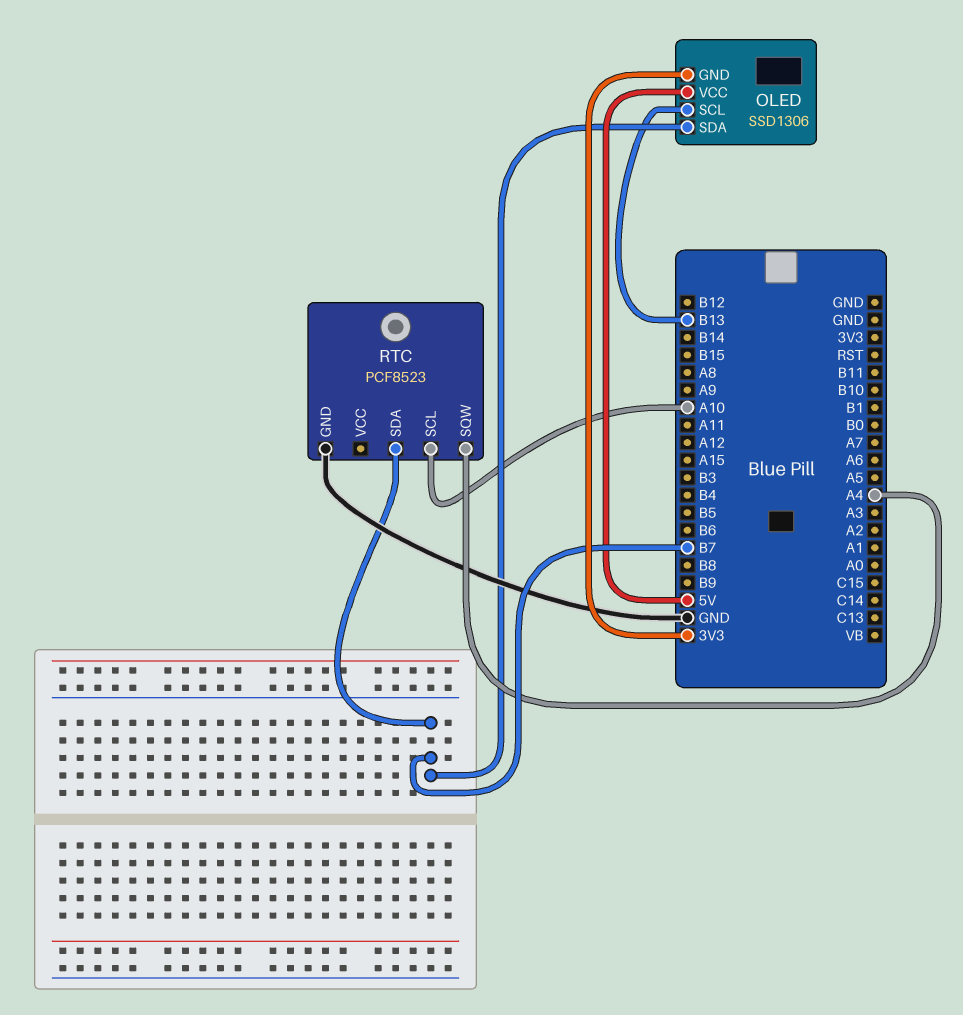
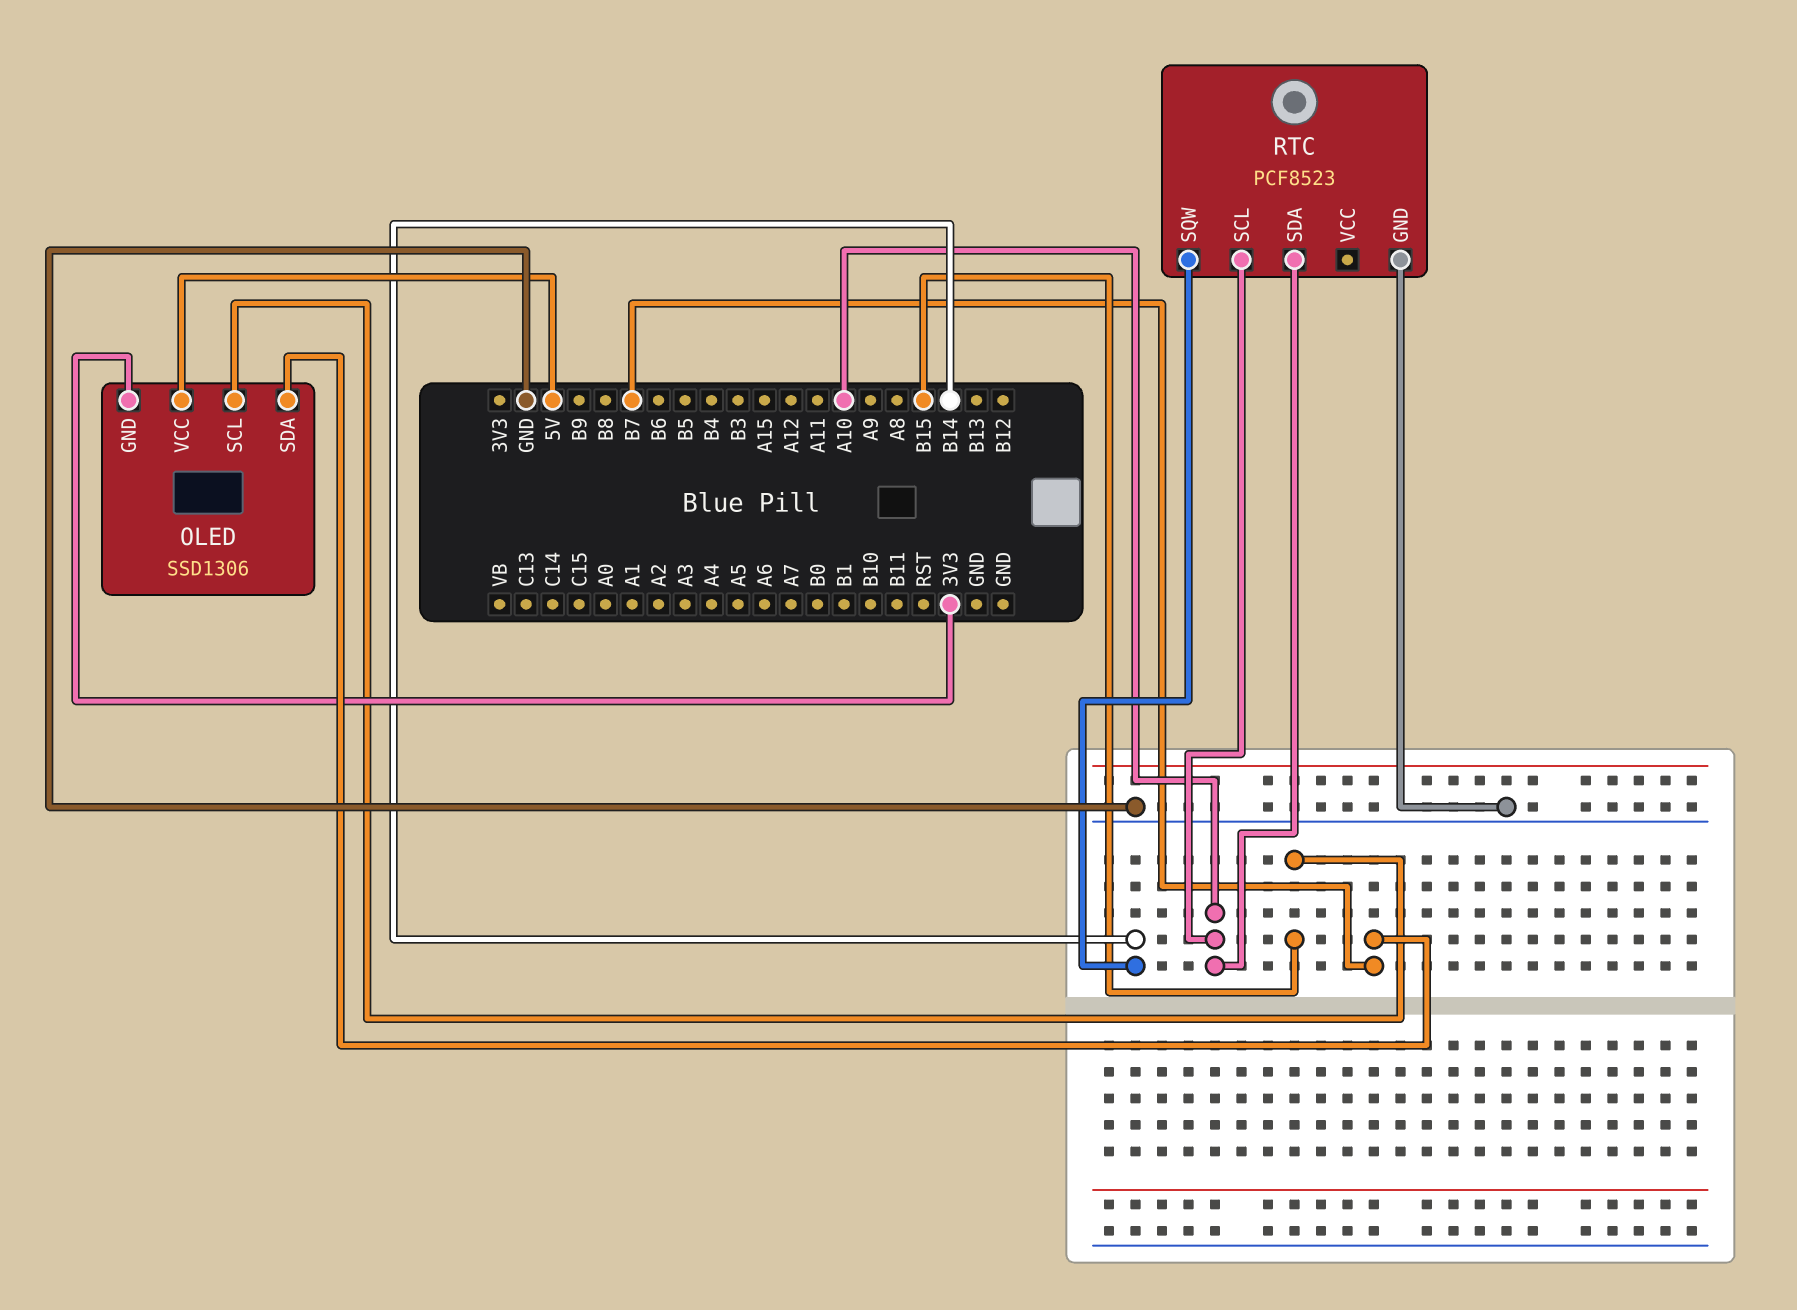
OLED pin SCL: B13 -> B15
RTC pin SDA: B7 -> A10
RTC pin SQW: A4 -> B14

